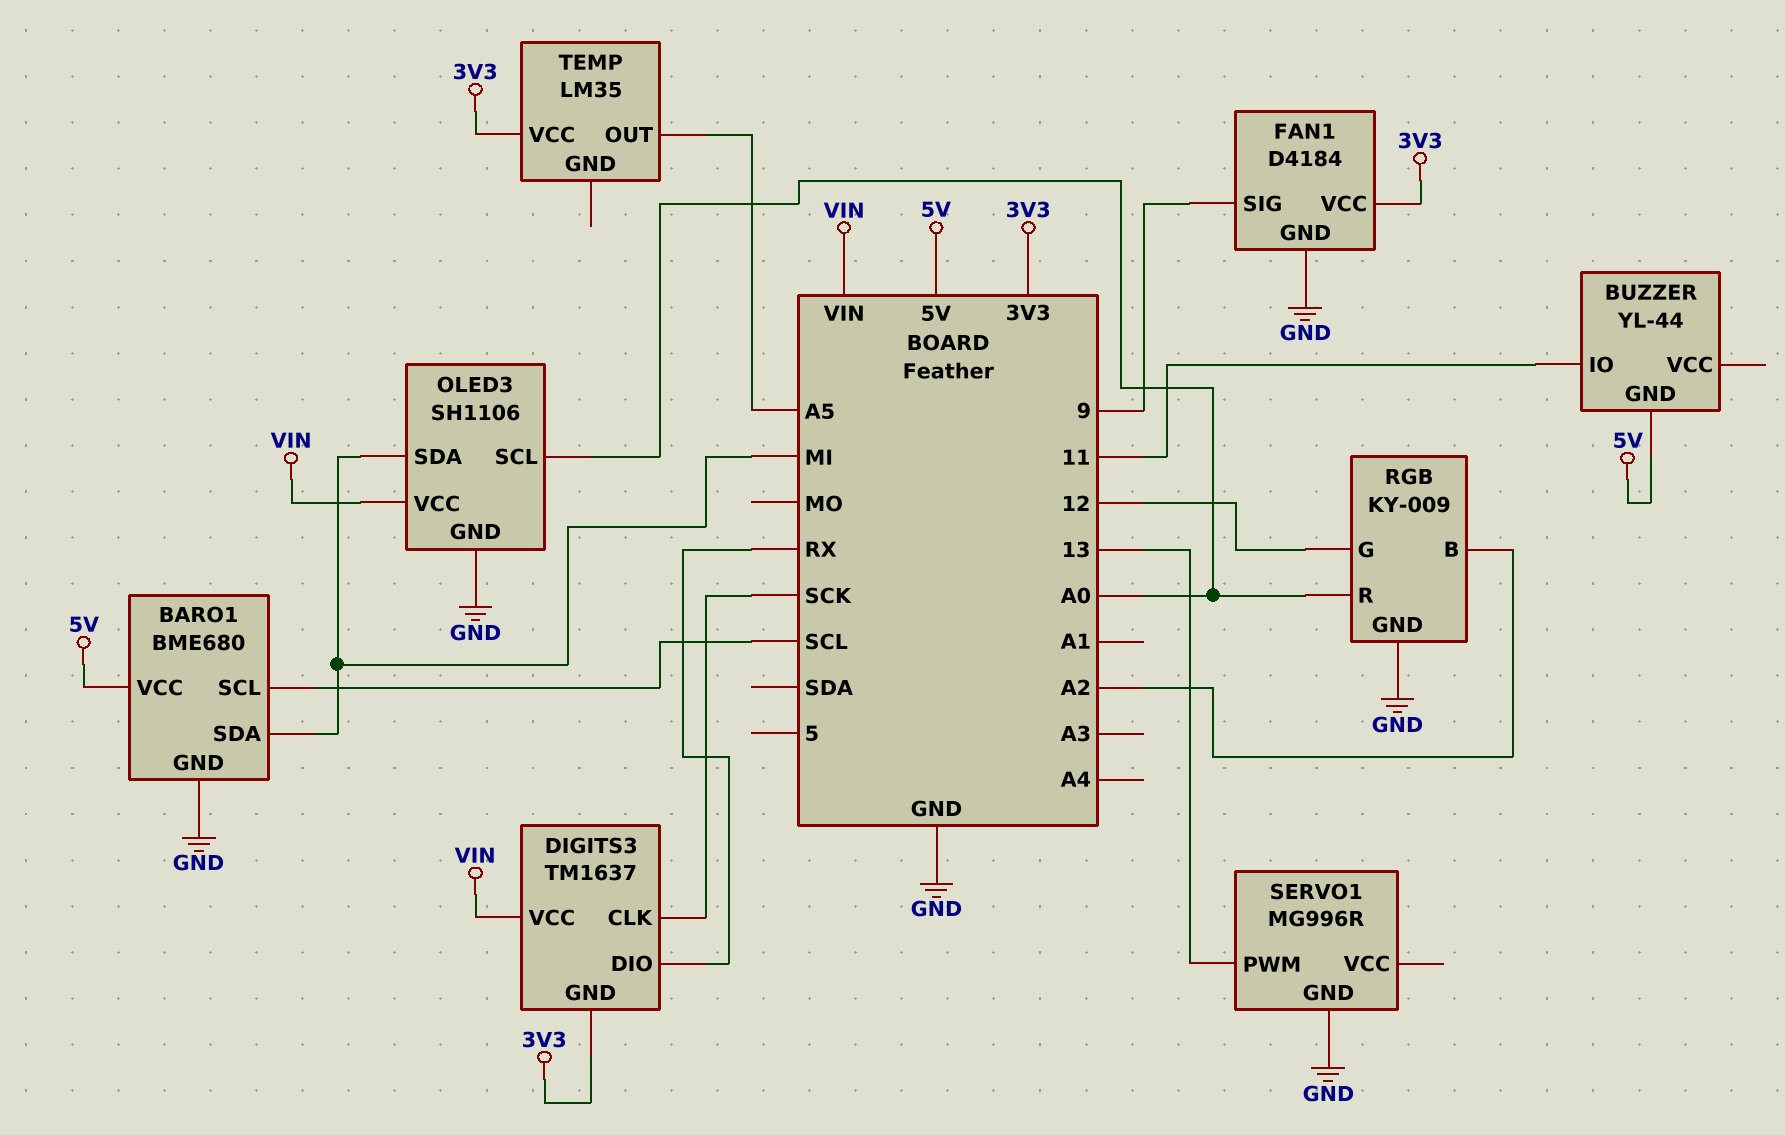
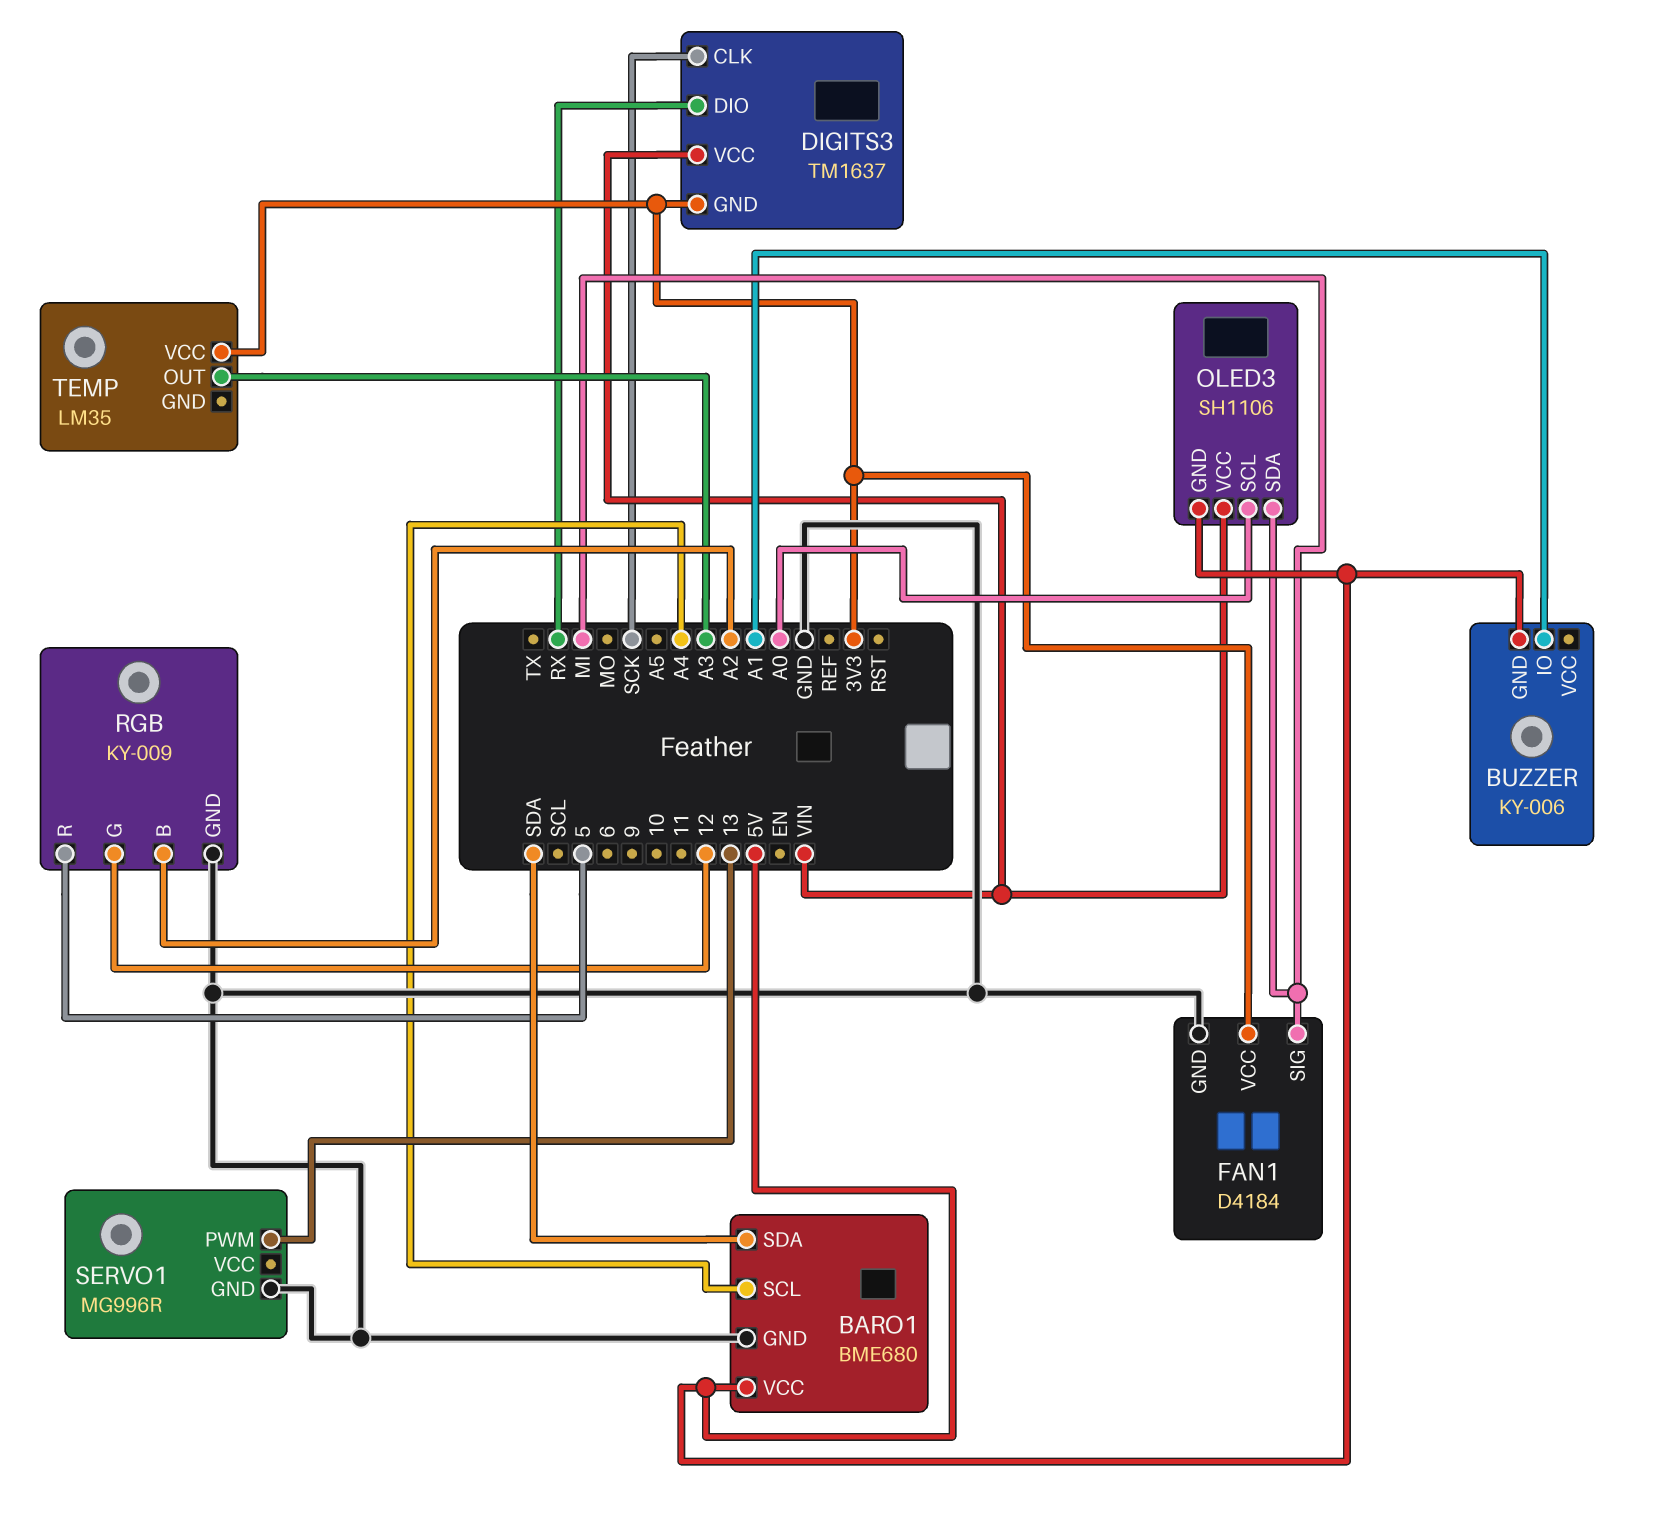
BARO1 pin SCL: SCL -> A4
BARO1 pin SDA: MI -> SDA
BUZZER: YL-44 -> KY-006
BUZZER pin IO: 11 -> A1
FAN1 pin SIG: 9 -> MI
OLED3 pin GND: GND -> 5V
RGB pin R: A0 -> 5
TEMP pin OUT: A5 -> A3

